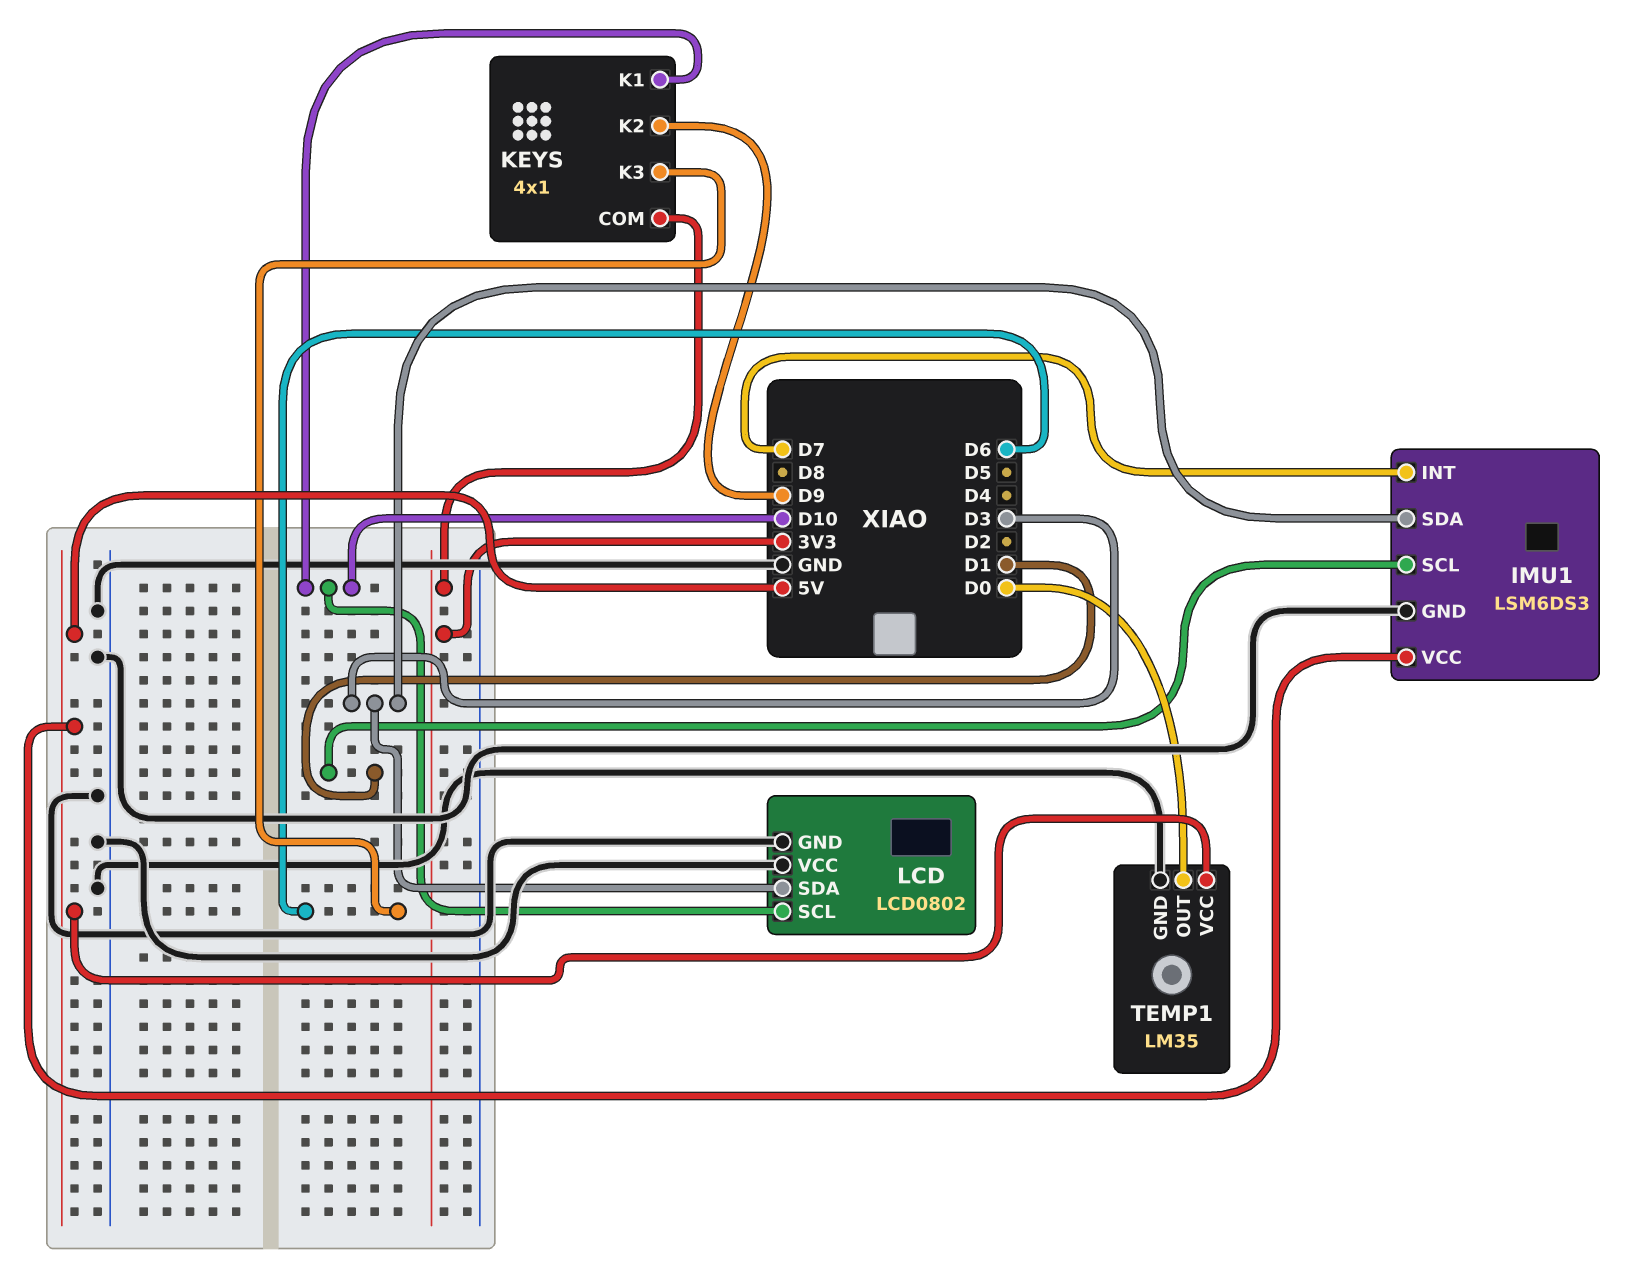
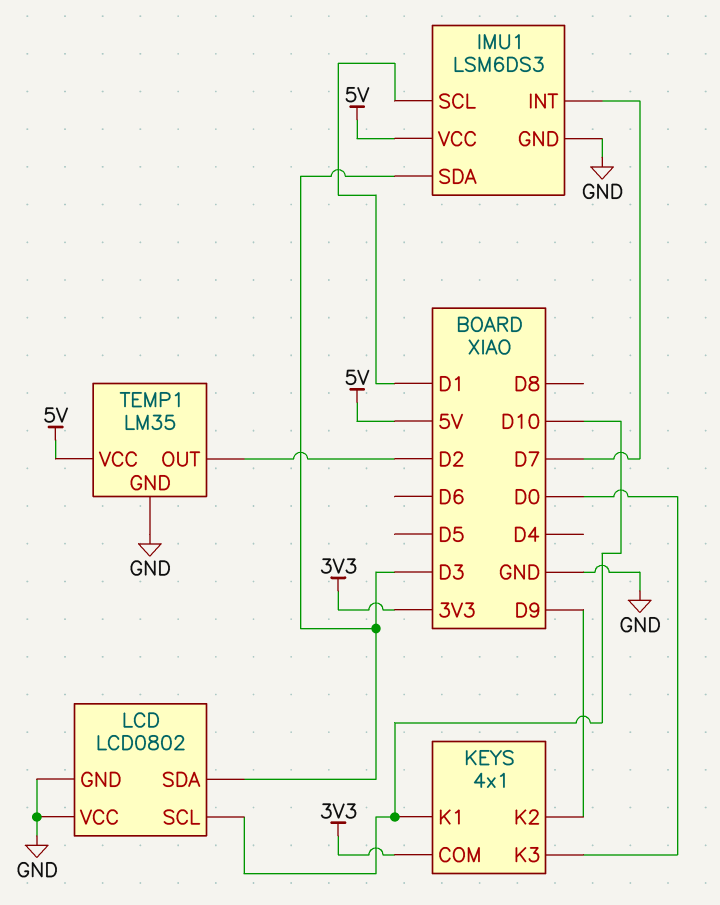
KEYS pin K3: D6 -> D0
TEMP1 pin OUT: D0 -> D2

